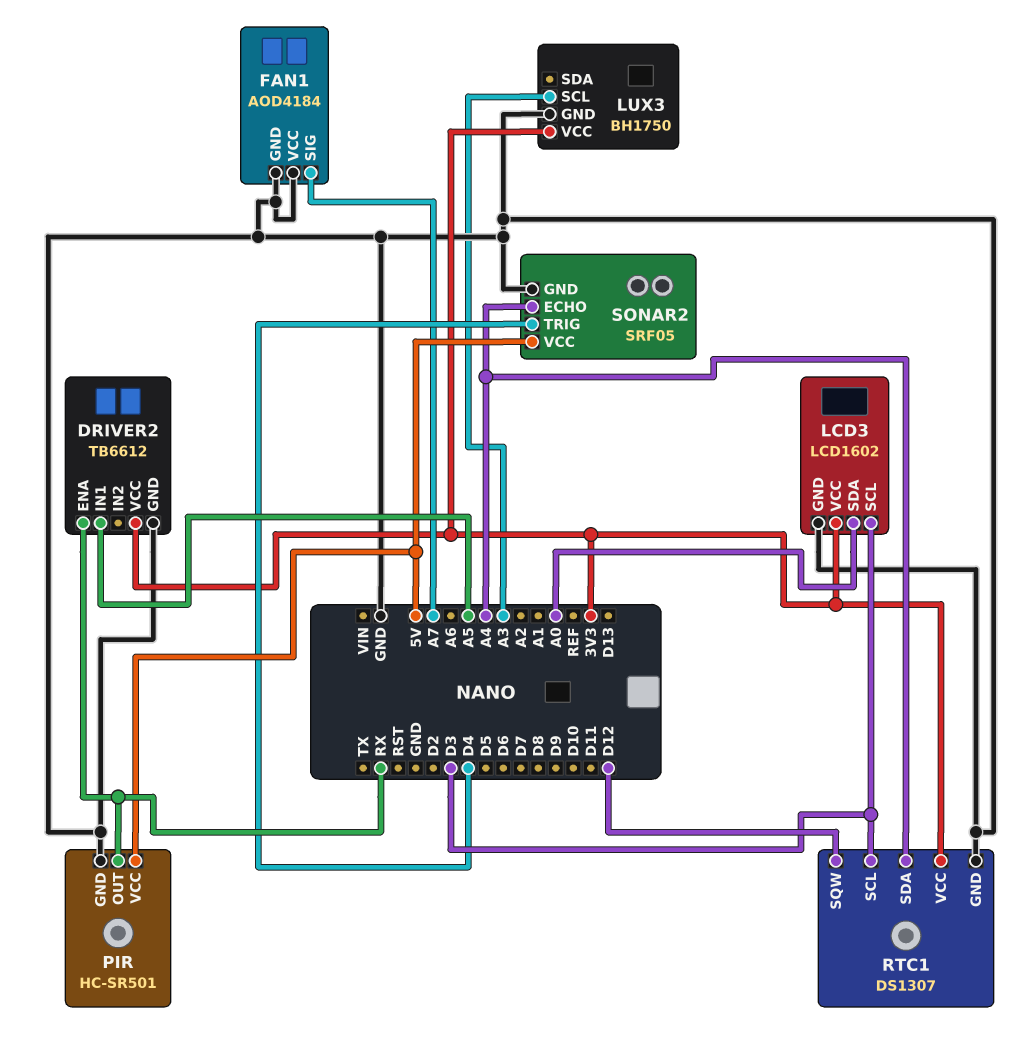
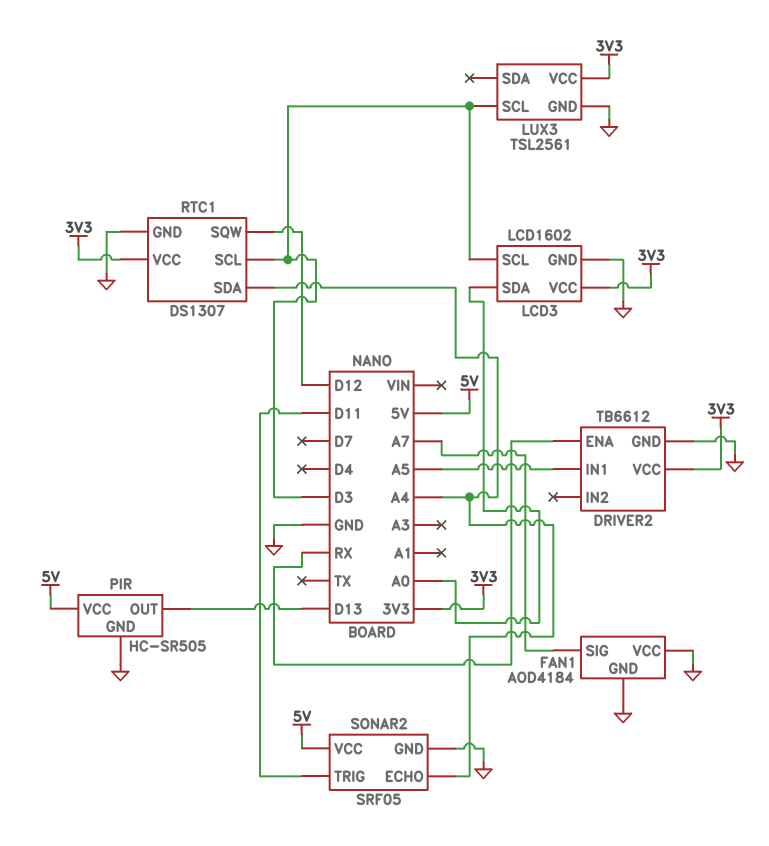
LUX3: BH1750 -> TSL2561
LUX3 pin SCL: A3 -> D3
PIR: HC-SR501 -> HC-SR505
PIR pin OUT: RX -> D13
SONAR2 pin TRIG: D4 -> D11

